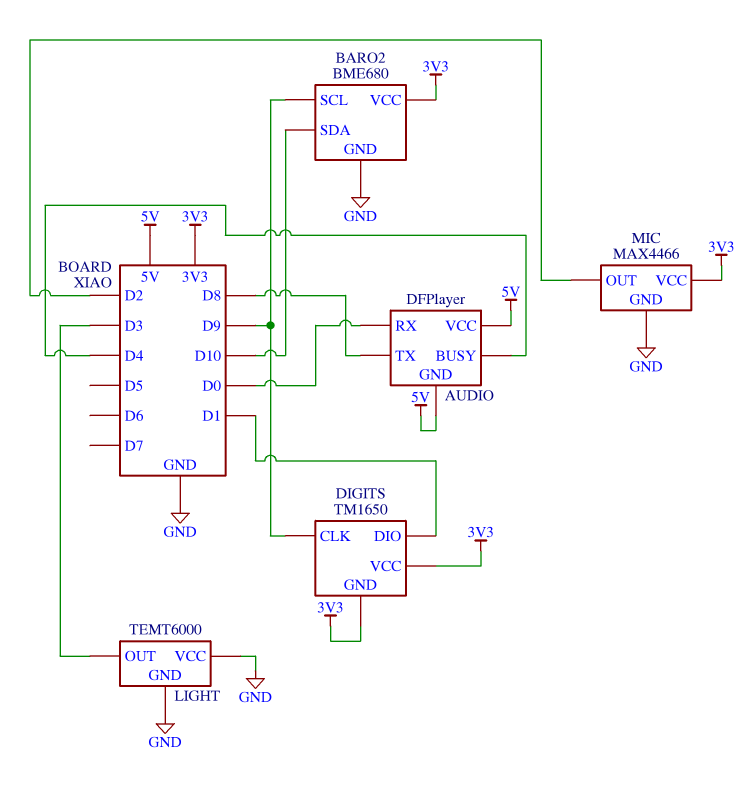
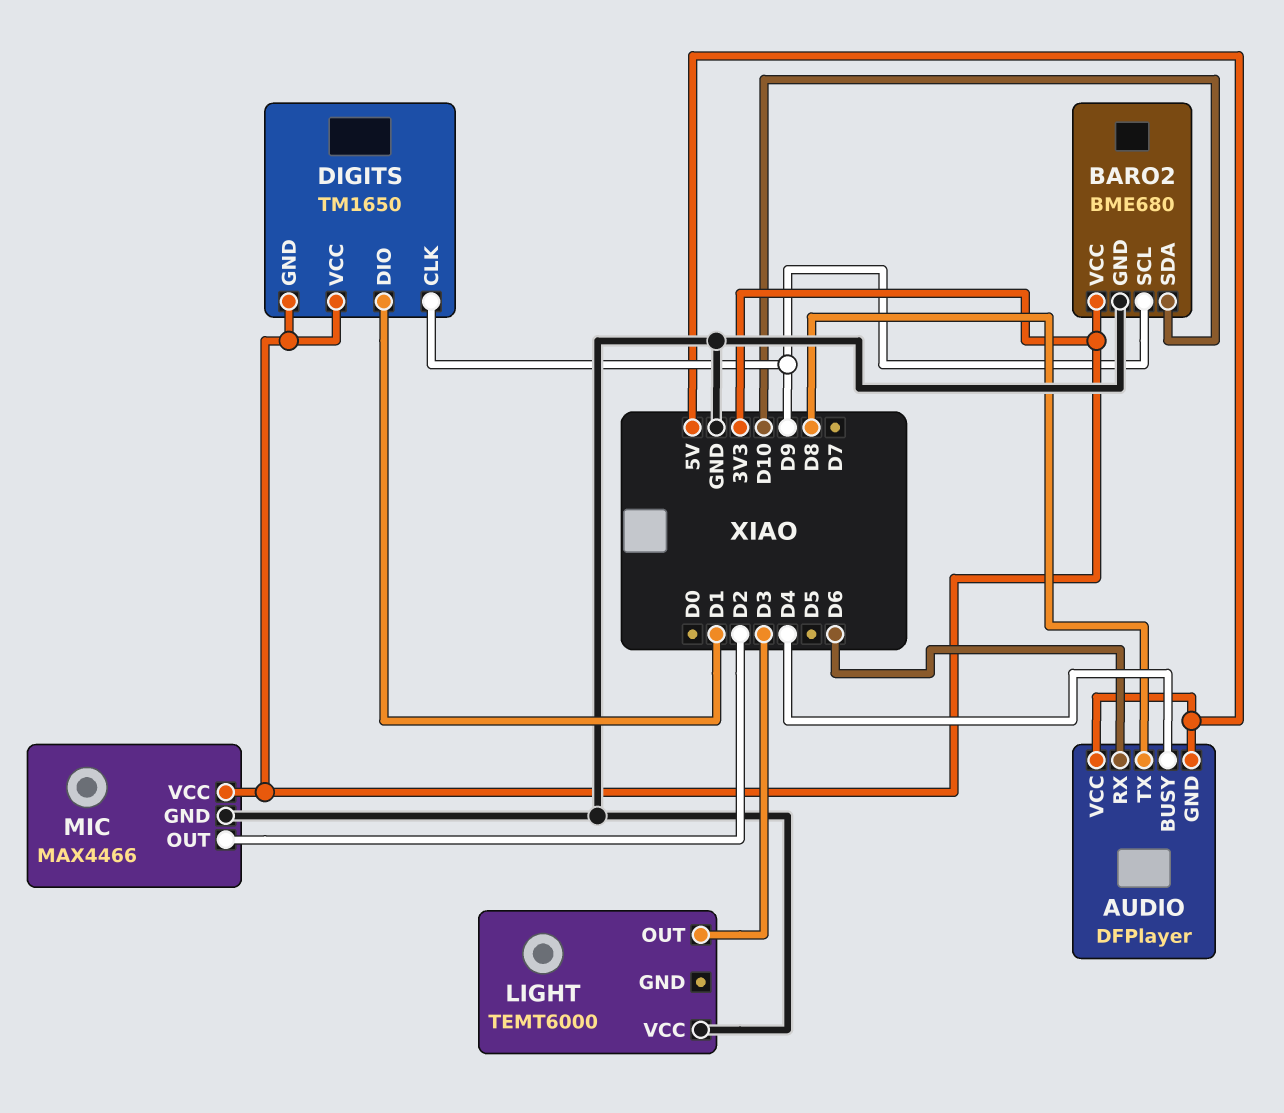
AUDIO pin RX: D0 -> D6
LIGHT pin GND: GND -> none

